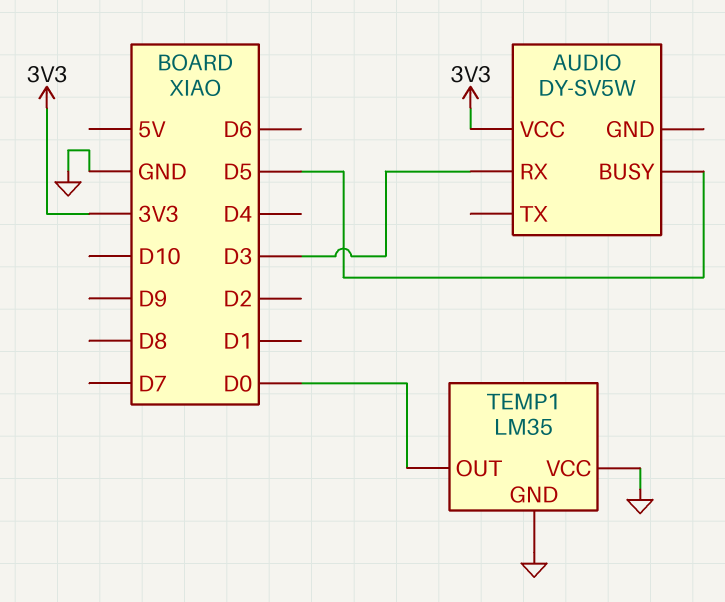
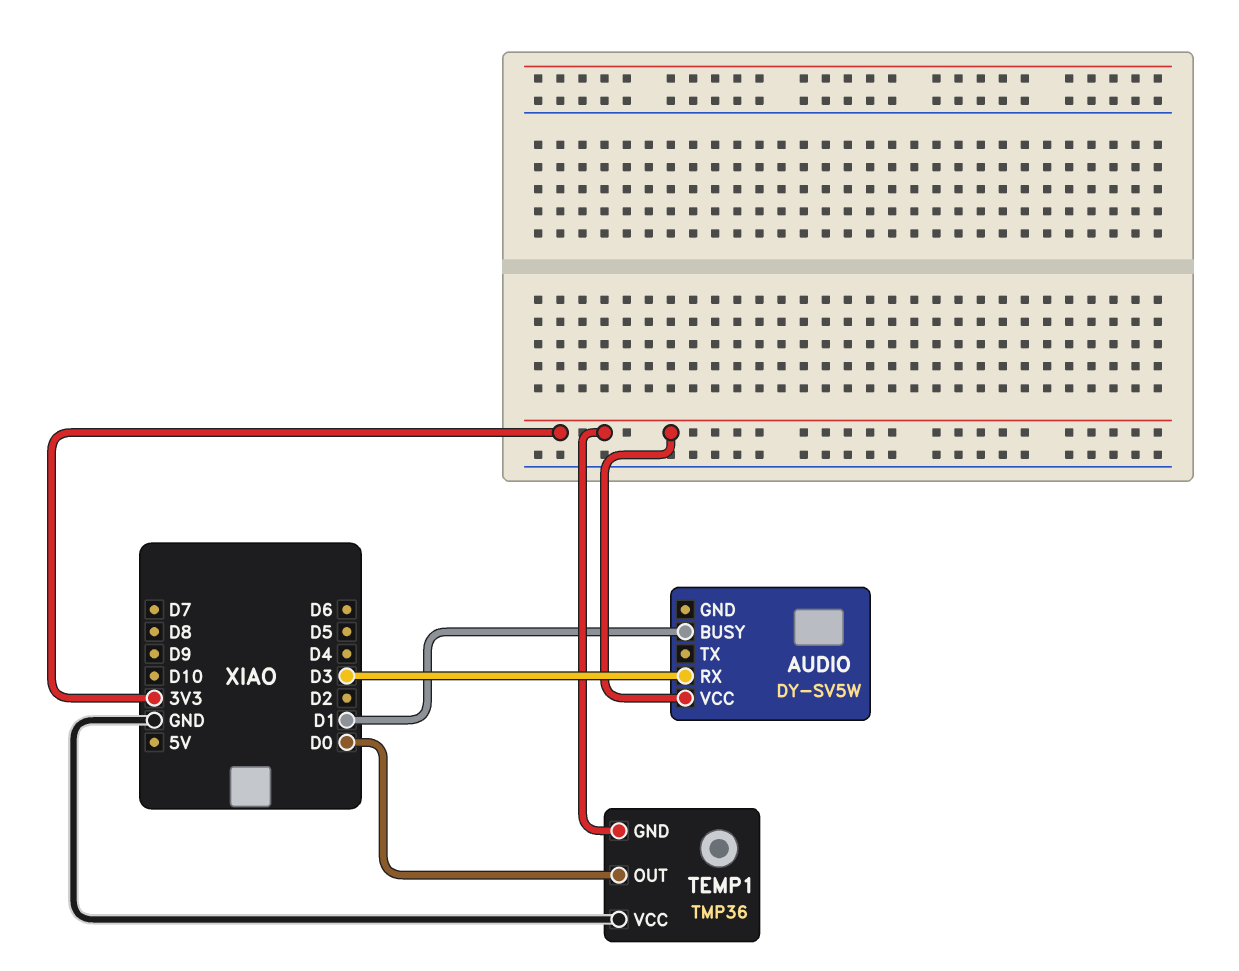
AUDIO pin BUSY: D5 -> D1
TEMP1: LM35 -> TMP36
TEMP1 pin GND: GND -> 3V3

